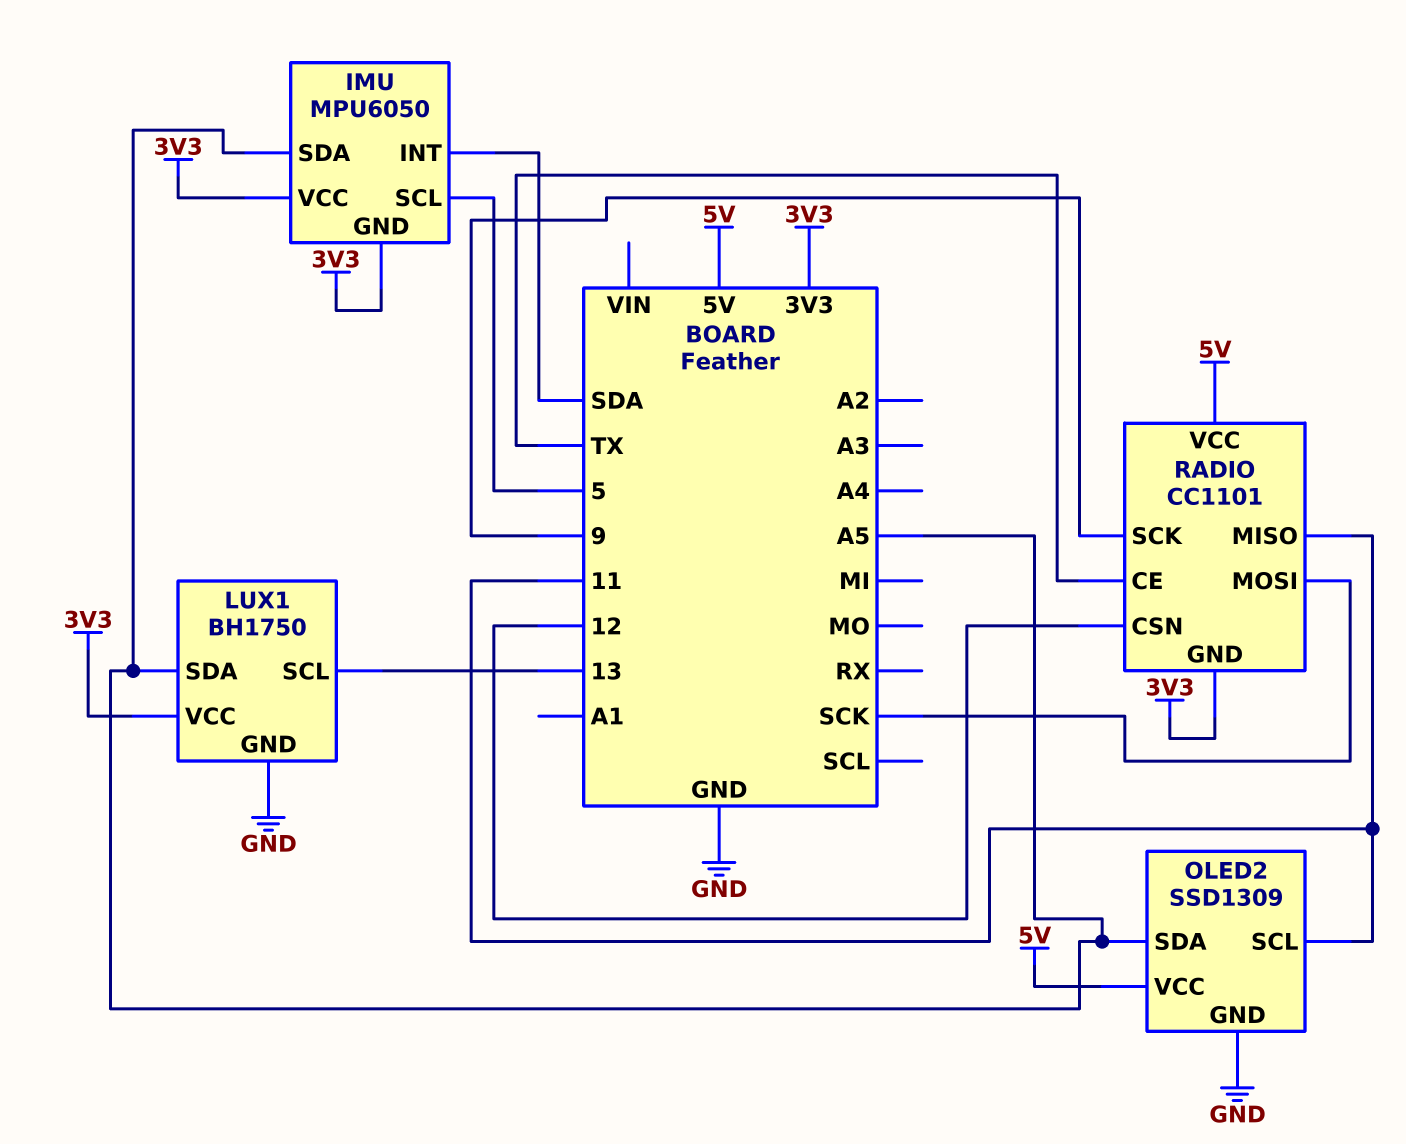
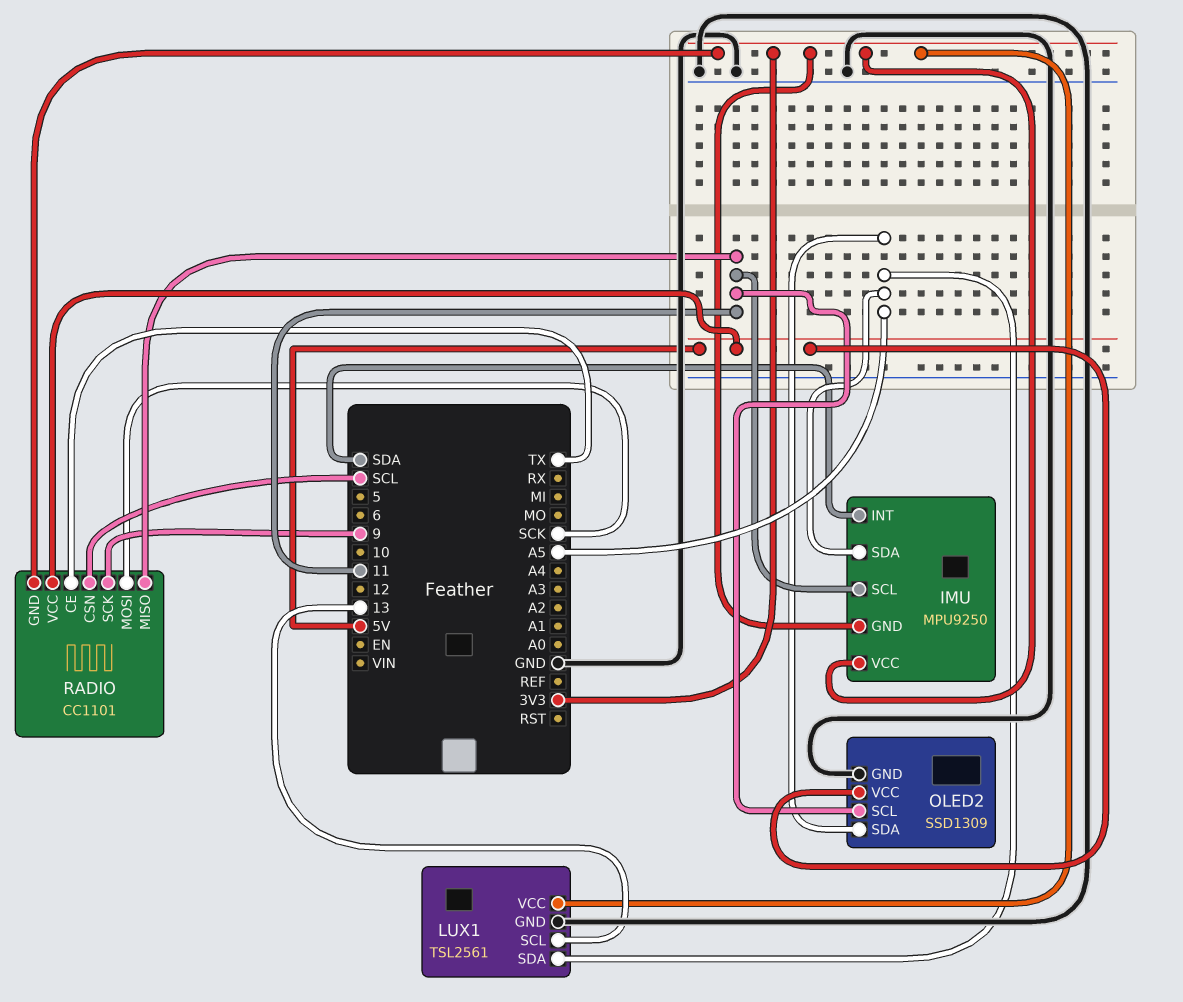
IMU: MPU6050 -> MPU9250
IMU pin SCL: 5 -> 11
LUX1: BH1750 -> TSL2561
RADIO pin CSN: 12 -> SCL

